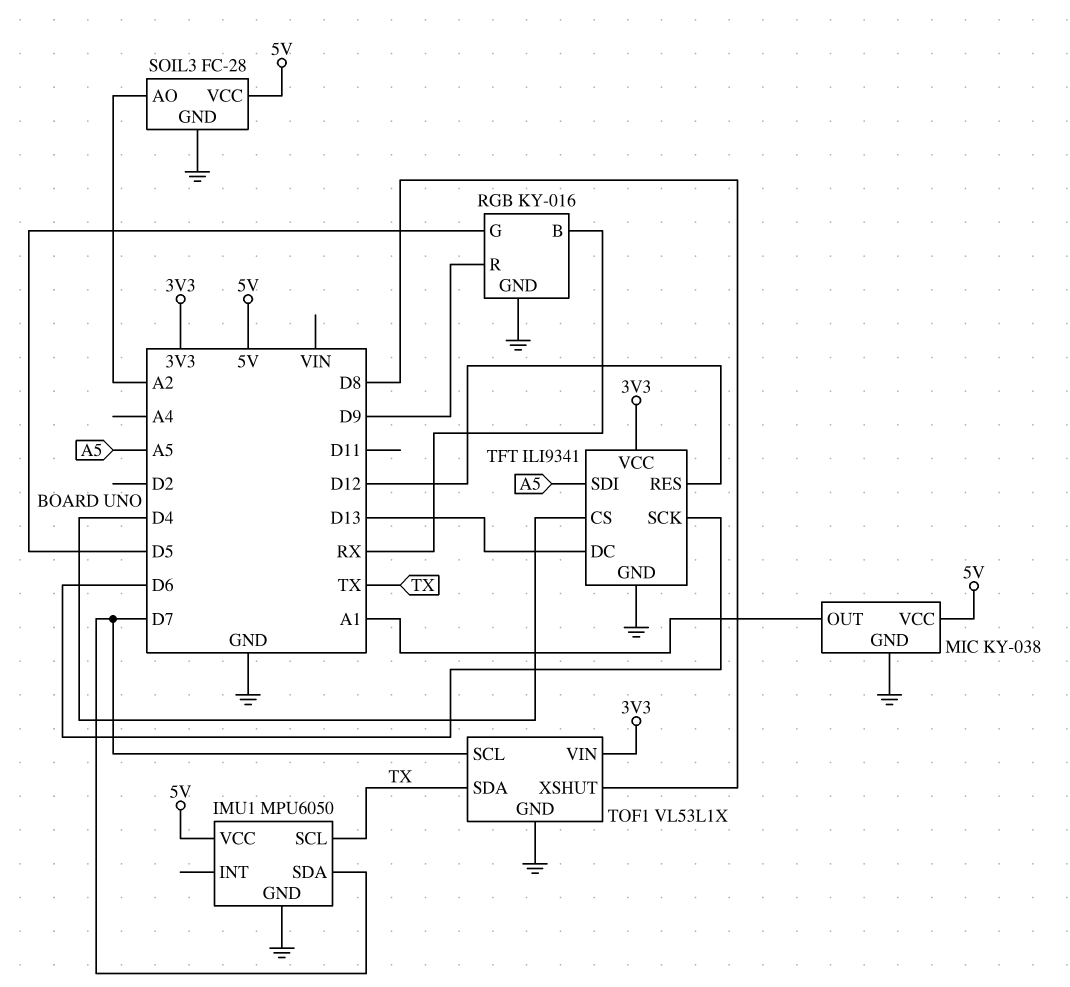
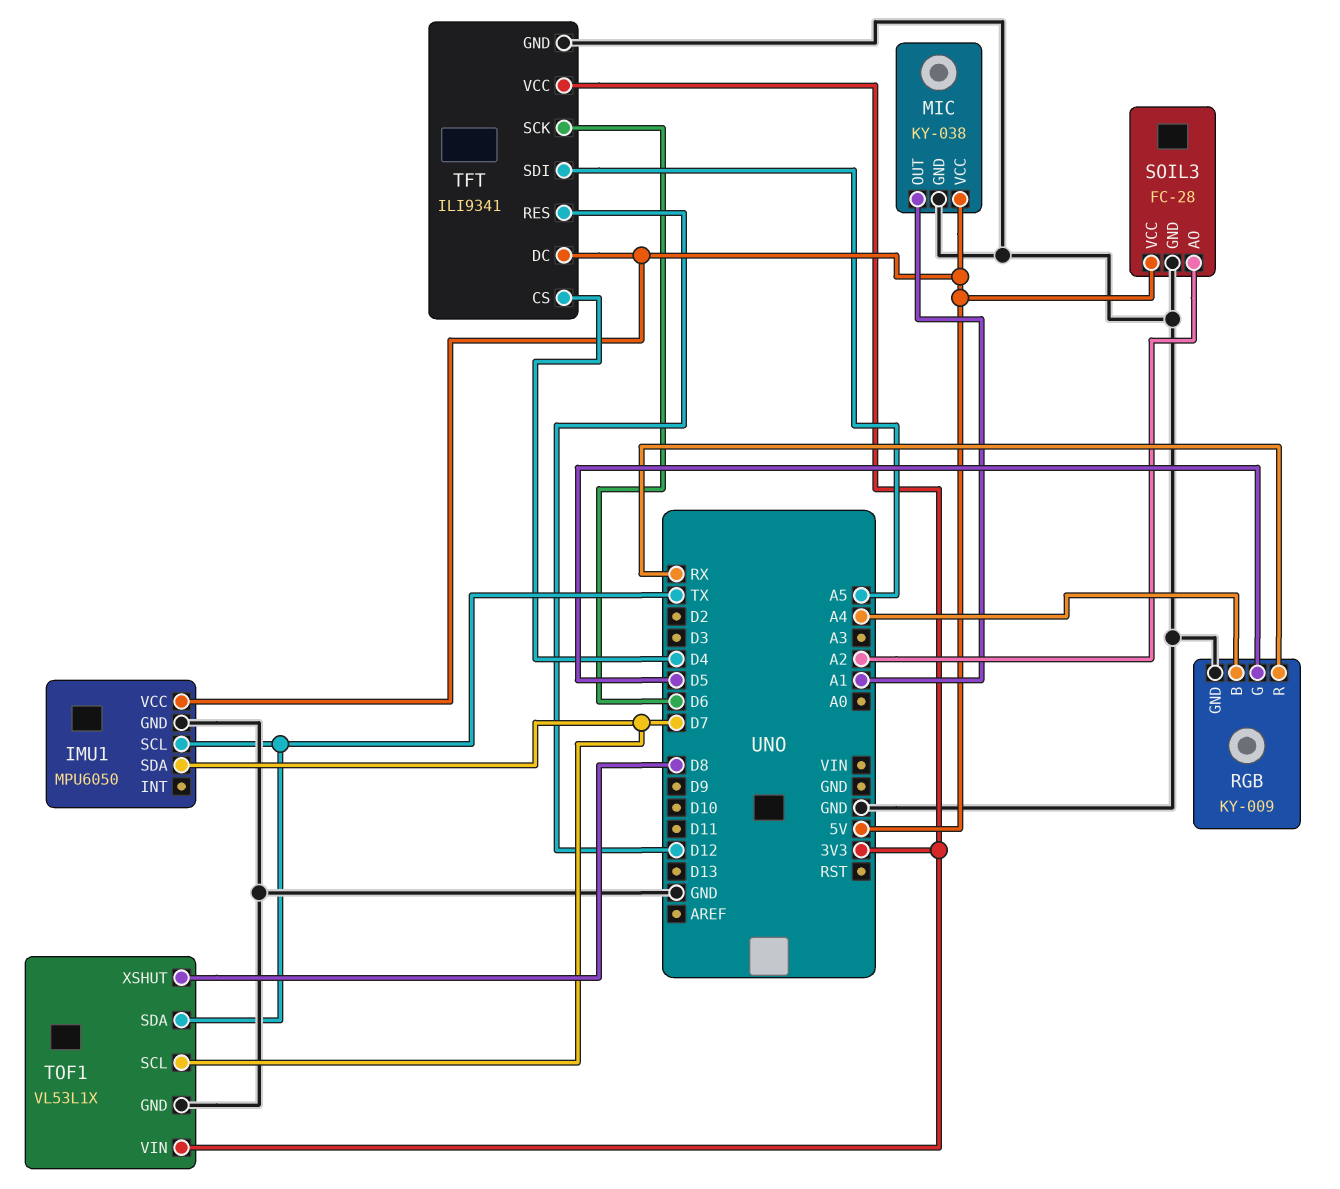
RGB: KY-016 -> KY-009
RGB pin B: RX -> A4
RGB pin R: D9 -> RX
TFT pin DC: D13 -> 5V

